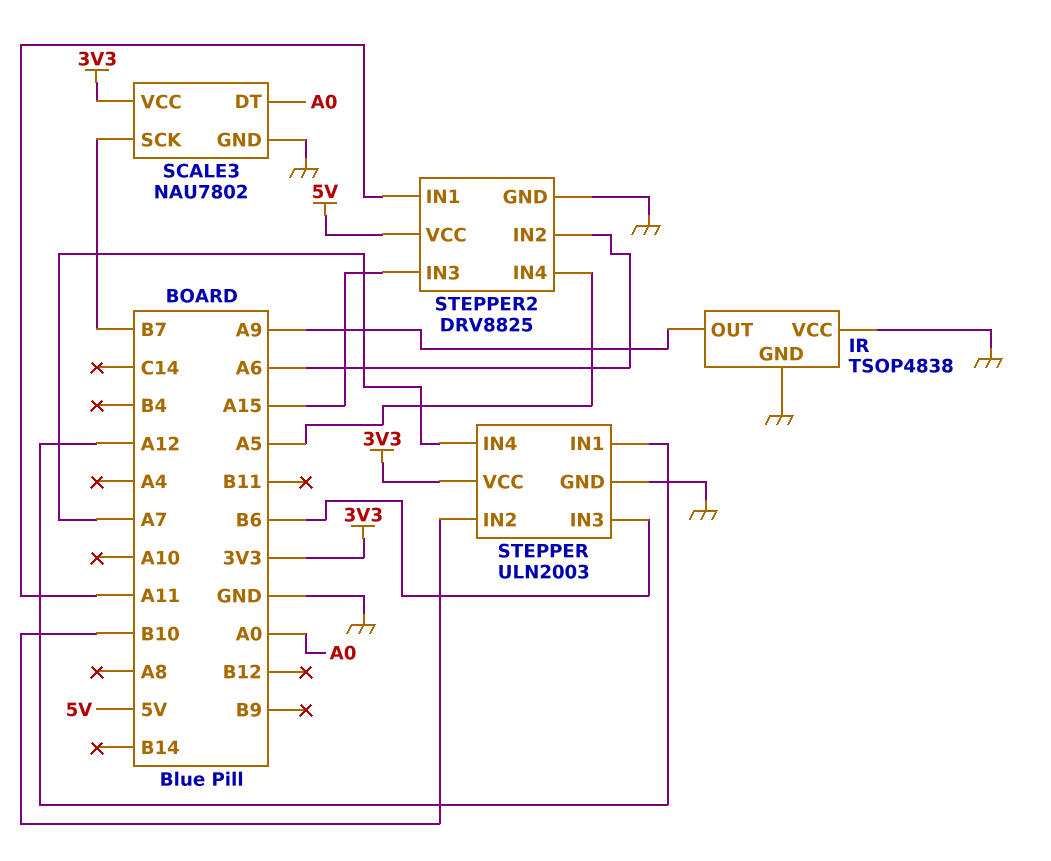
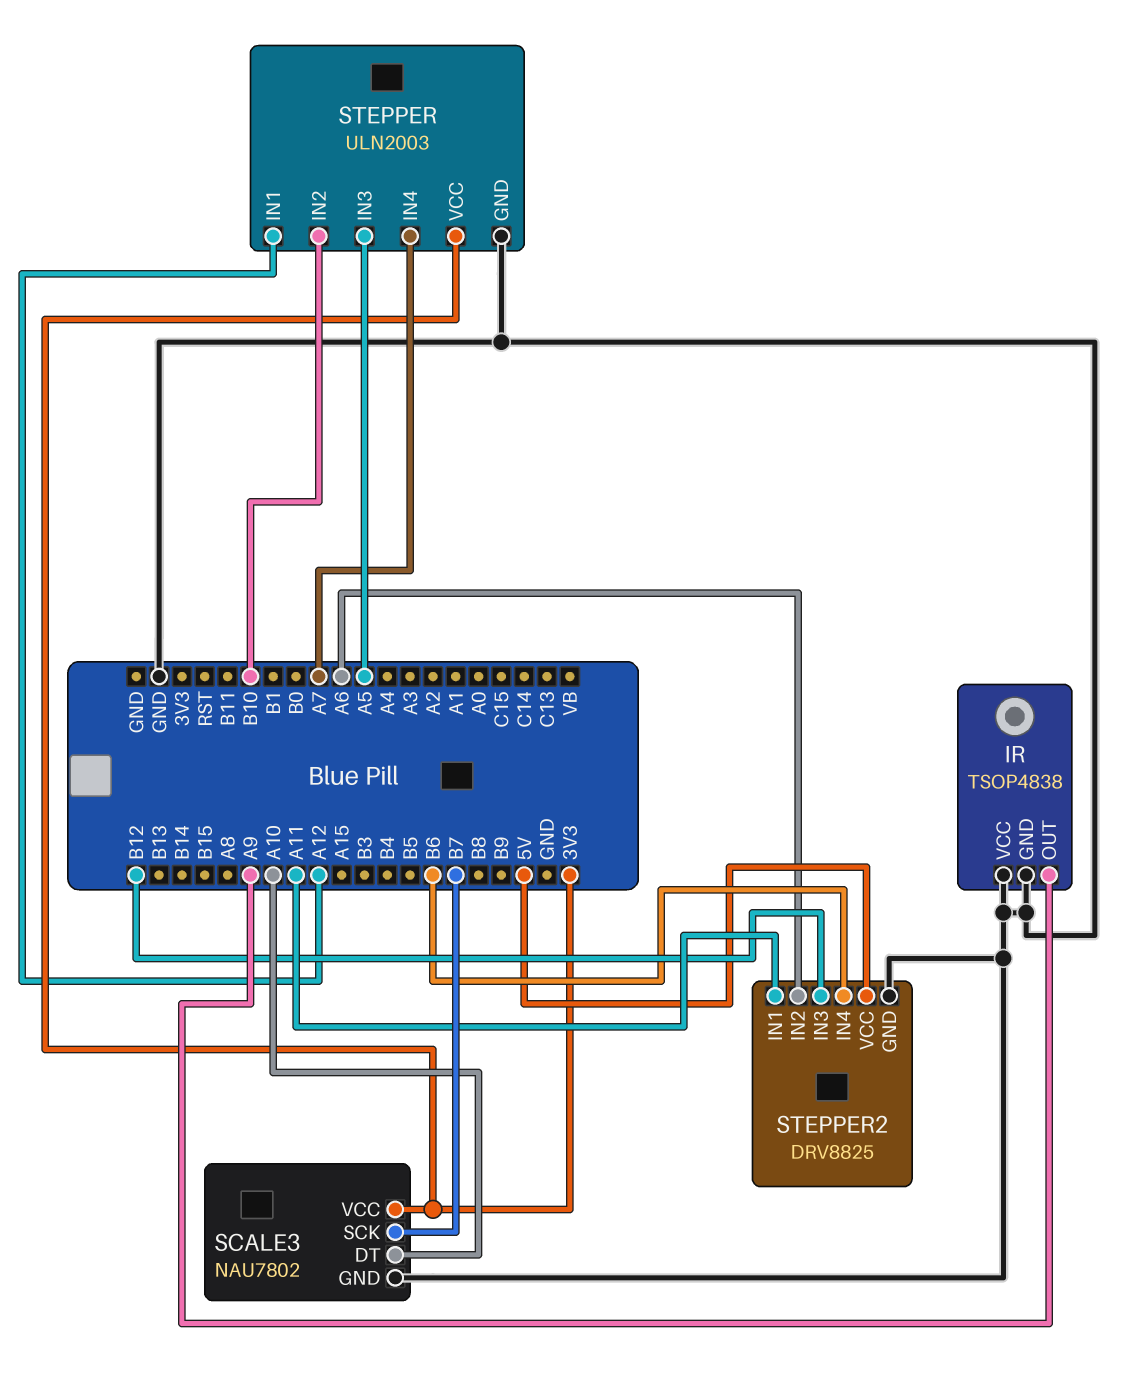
SCALE3 pin DT: A0 -> A10
STEPPER pin IN3: B6 -> A5
STEPPER2 pin IN3: A15 -> B12
STEPPER2 pin IN4: A5 -> B6

